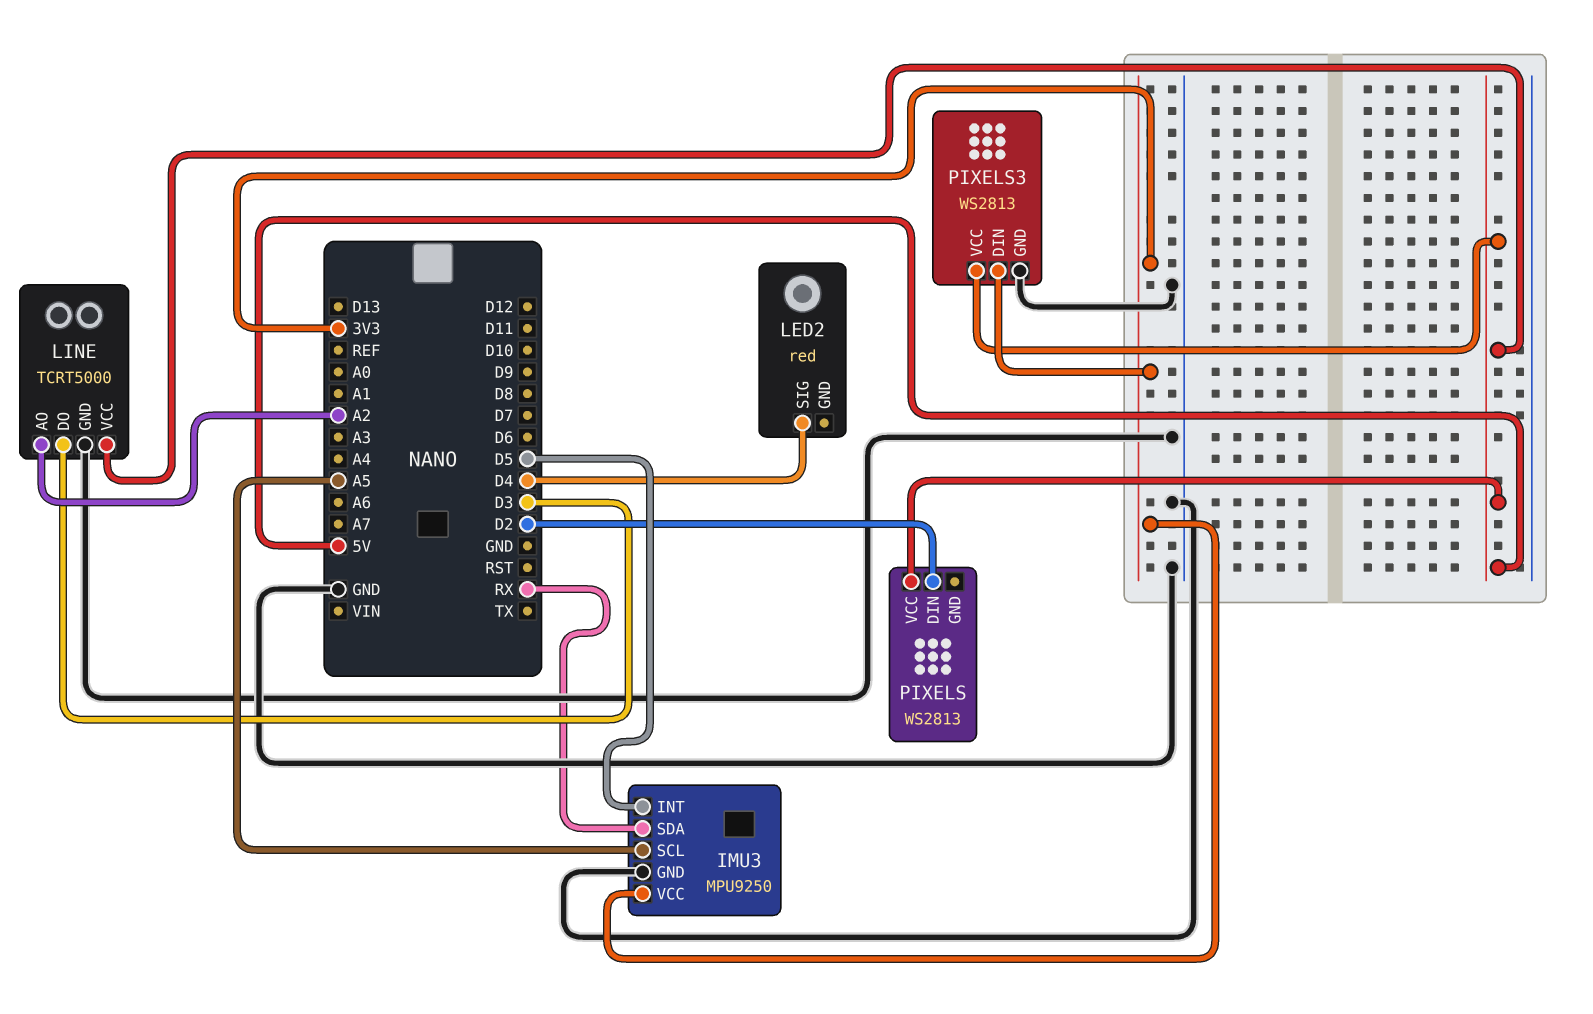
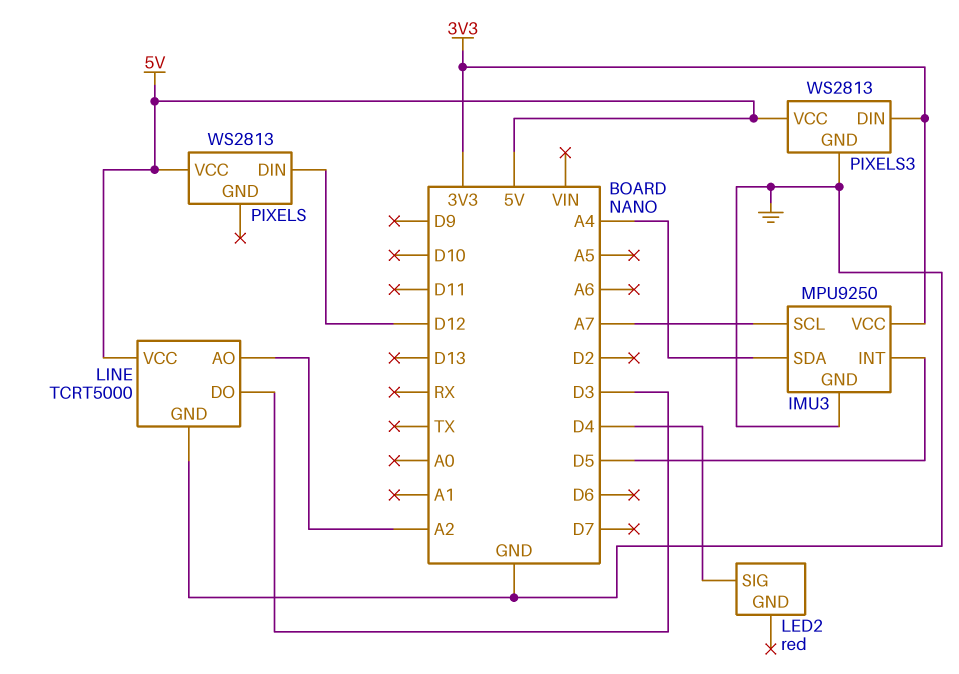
IMU3 pin SCL: A5 -> A7
IMU3 pin SDA: RX -> A4
PIXELS pin DIN: D2 -> D12

